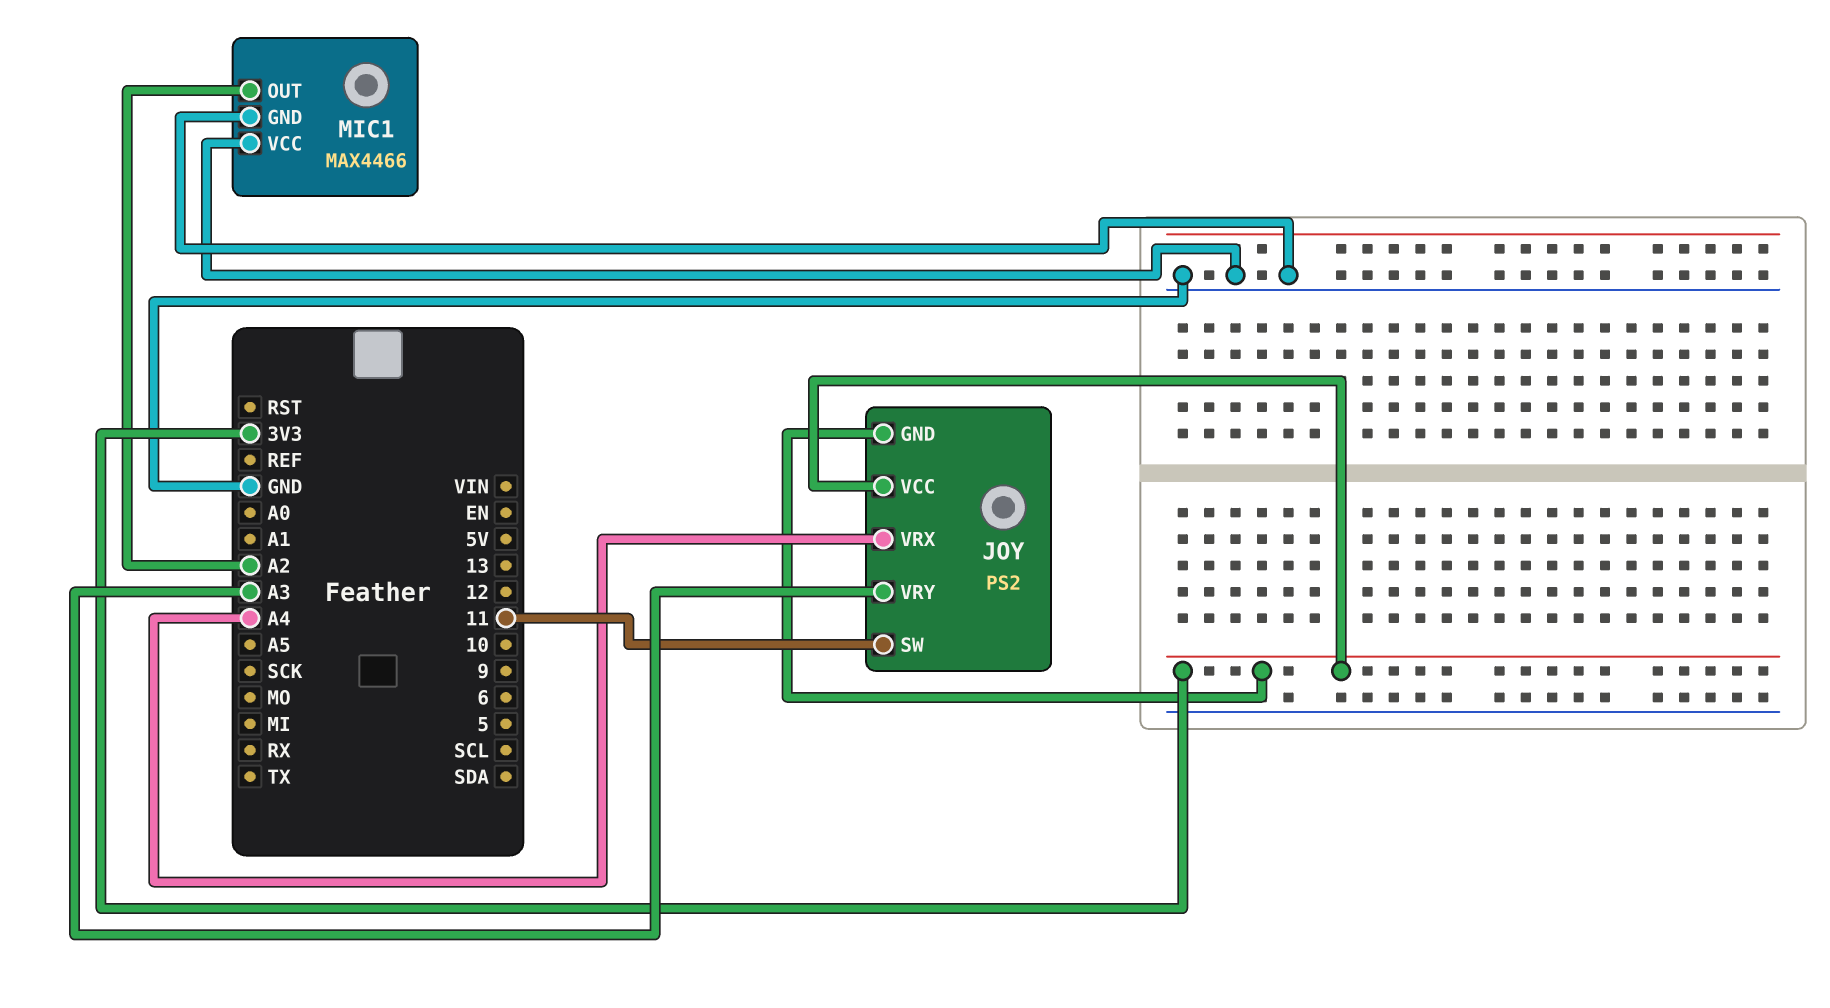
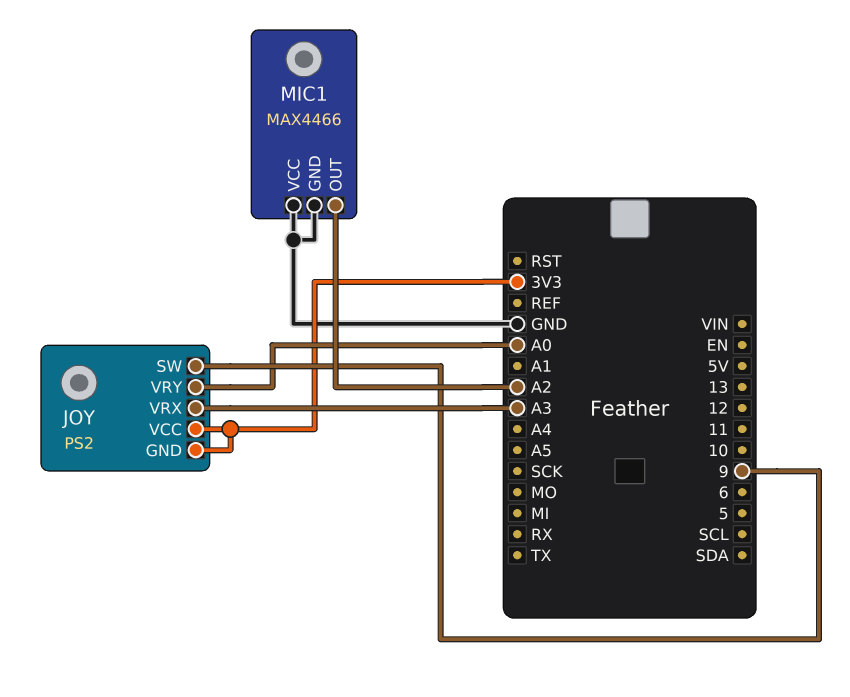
JOY pin SW: 11 -> 9
JOY pin VRX: A4 -> A3
JOY pin VRY: A3 -> A0

